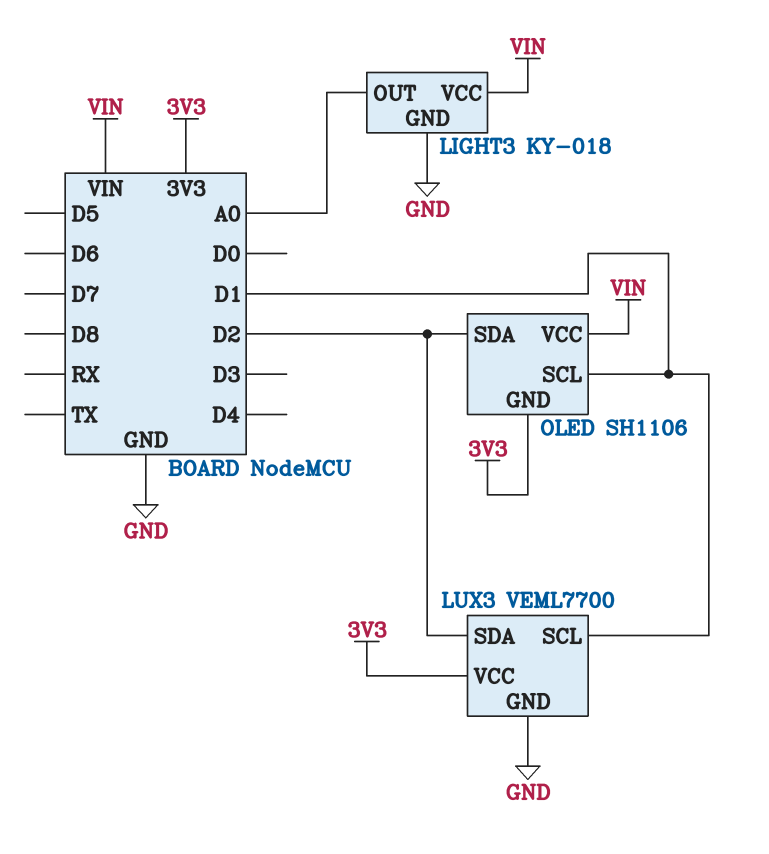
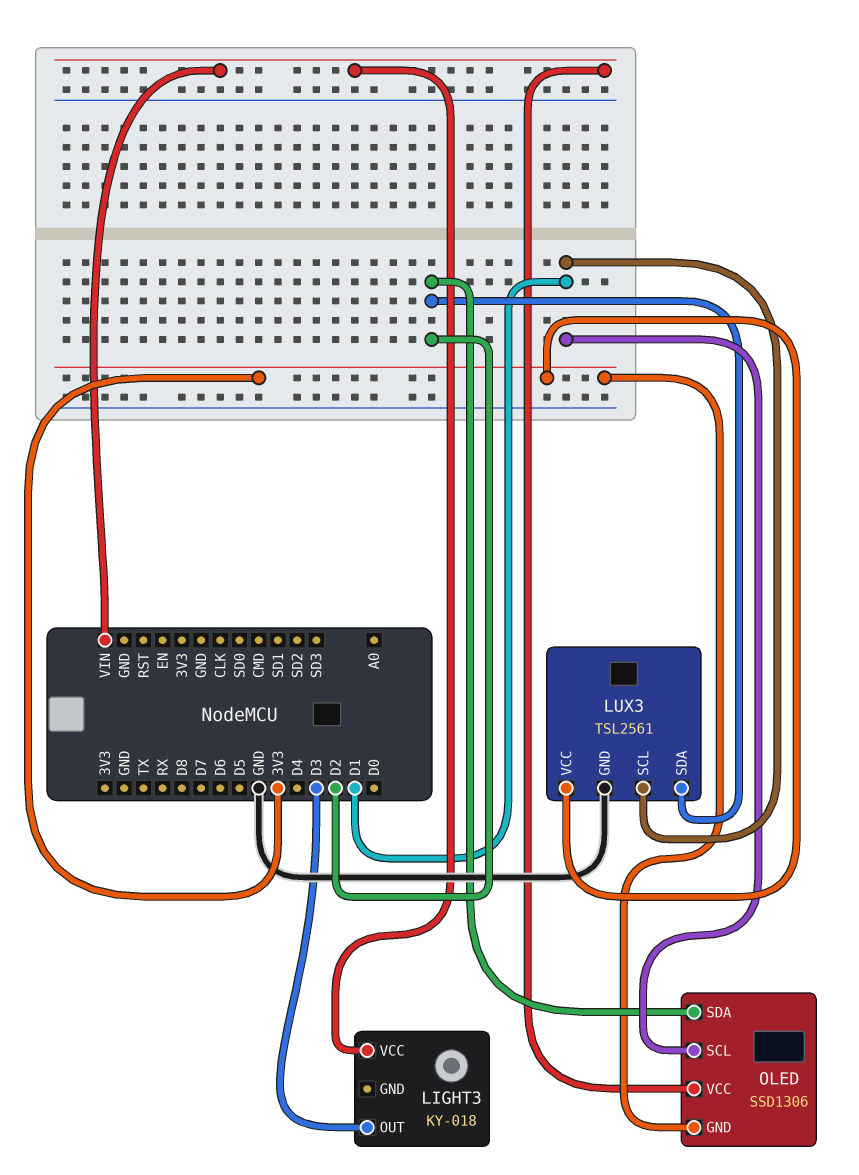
LIGHT3 pin GND: GND -> none
LIGHT3 pin OUT: A0 -> D3
LUX3: VEML7700 -> TSL2561
OLED: SH1106 -> SSD1306

